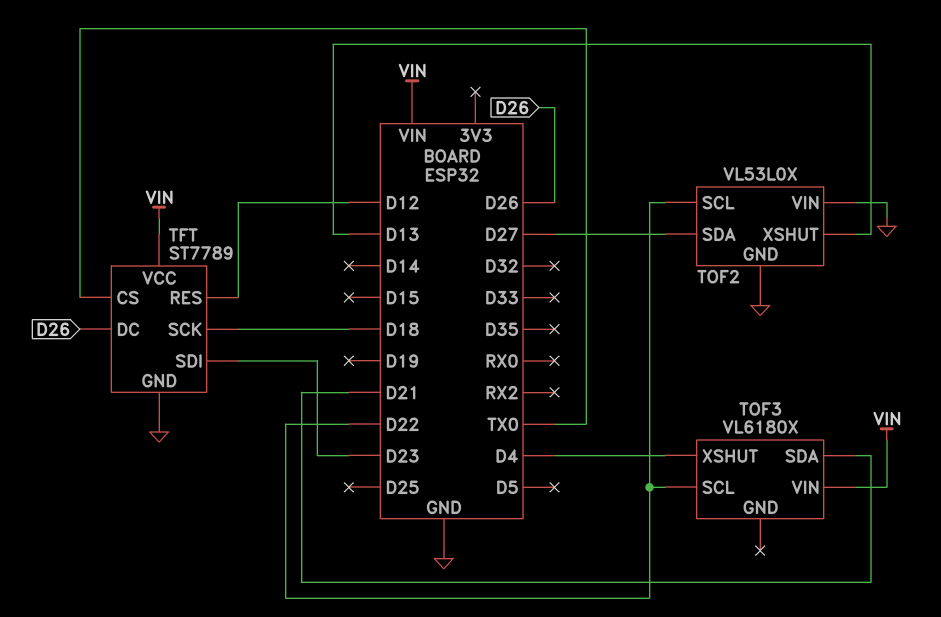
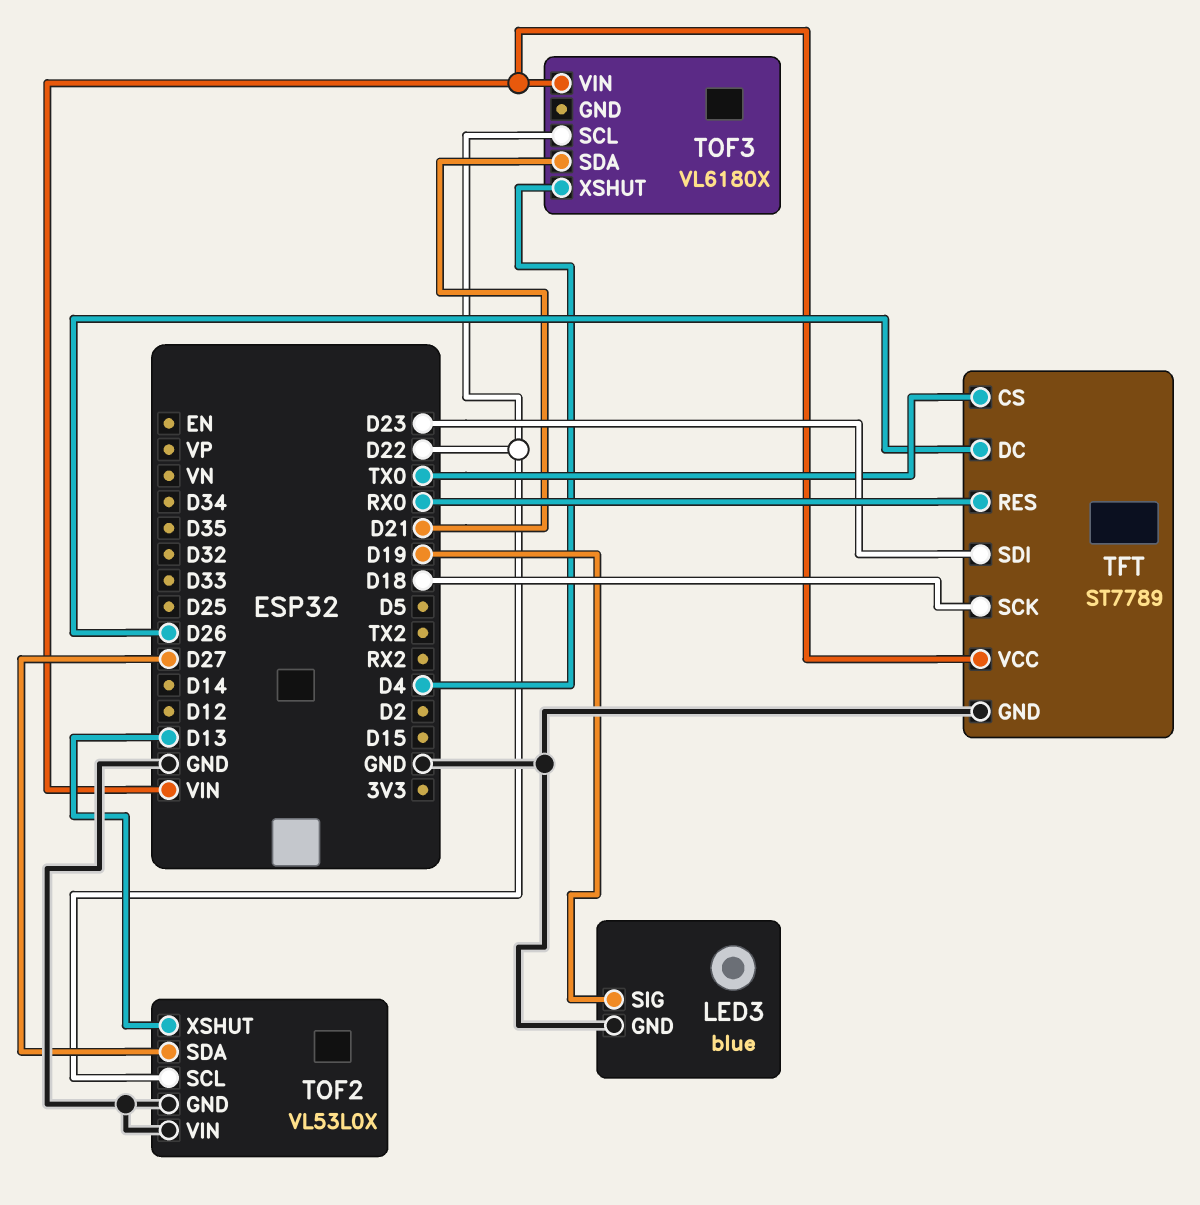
LED3: none -> blue
LED3 pin GND: none -> GND
LED3 pin SIG: none -> D19
TFT pin RES: D12 -> RX0

